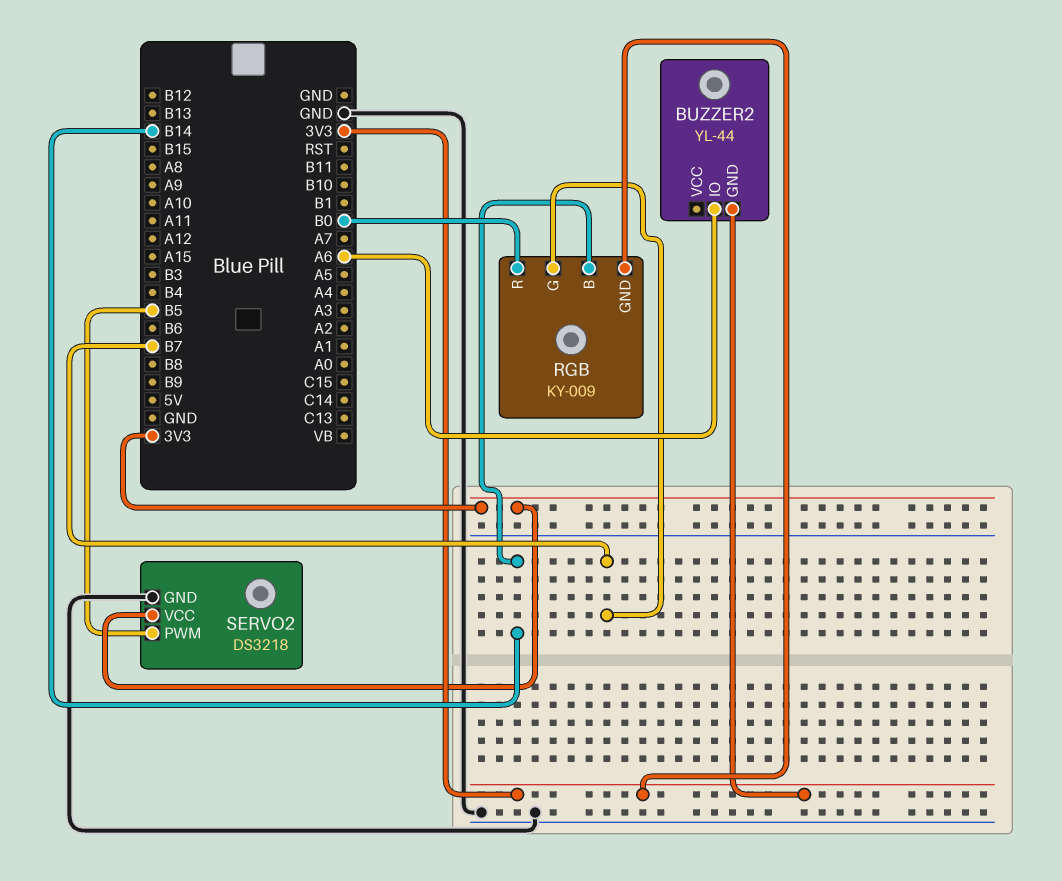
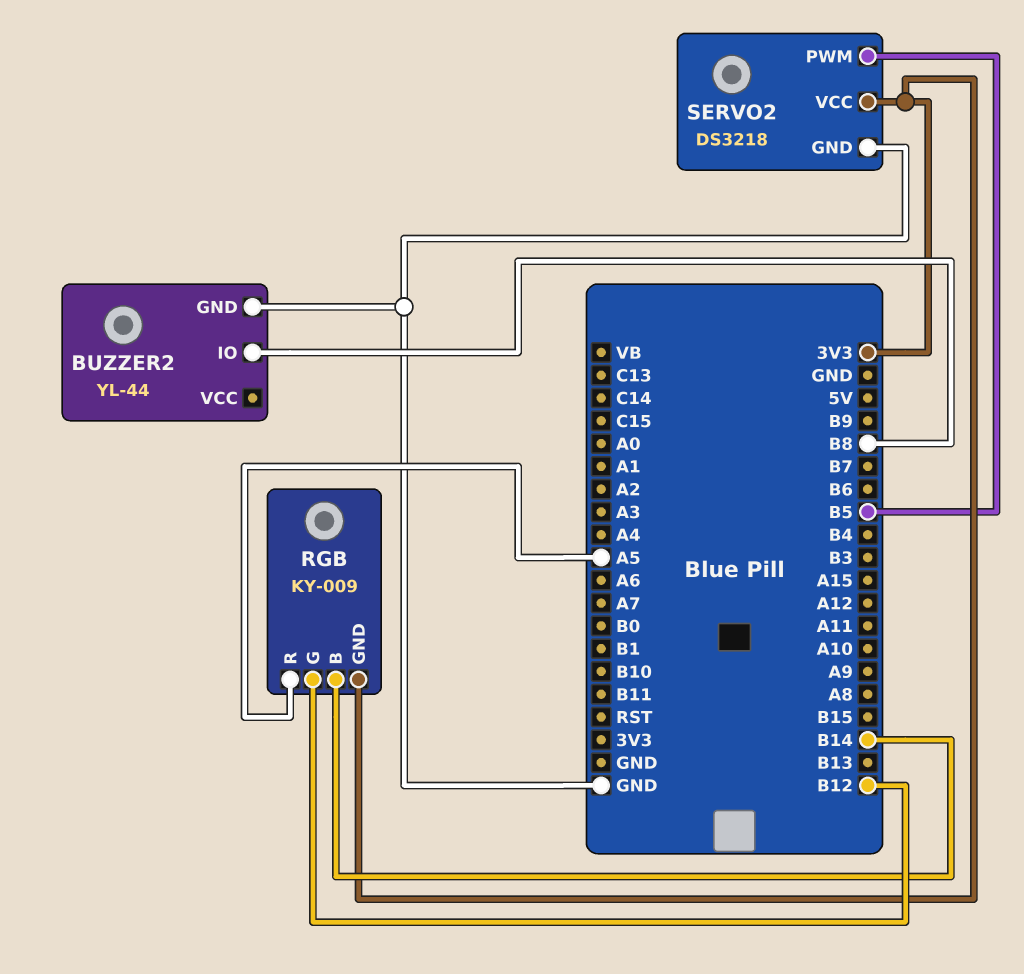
BUZZER2 pin GND: 3V3 -> GND
BUZZER2 pin IO: A6 -> B8
RGB pin G: B7 -> B12
RGB pin R: B0 -> A5

